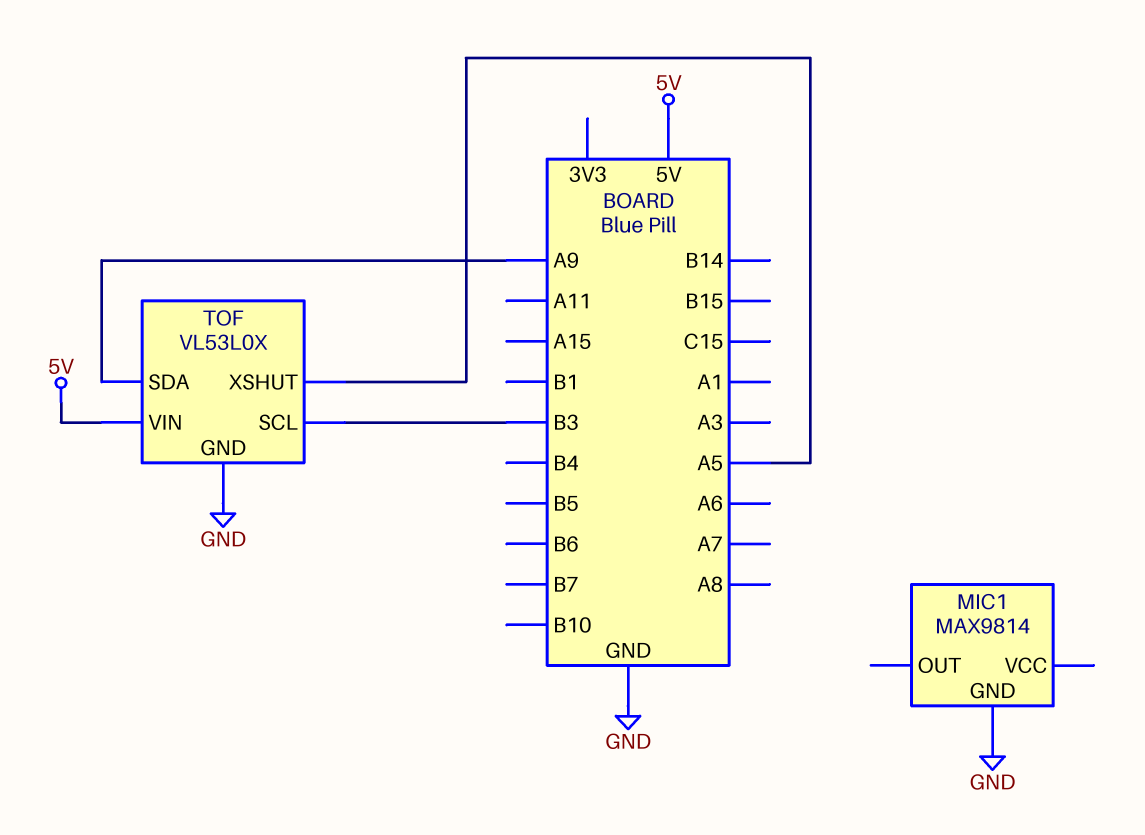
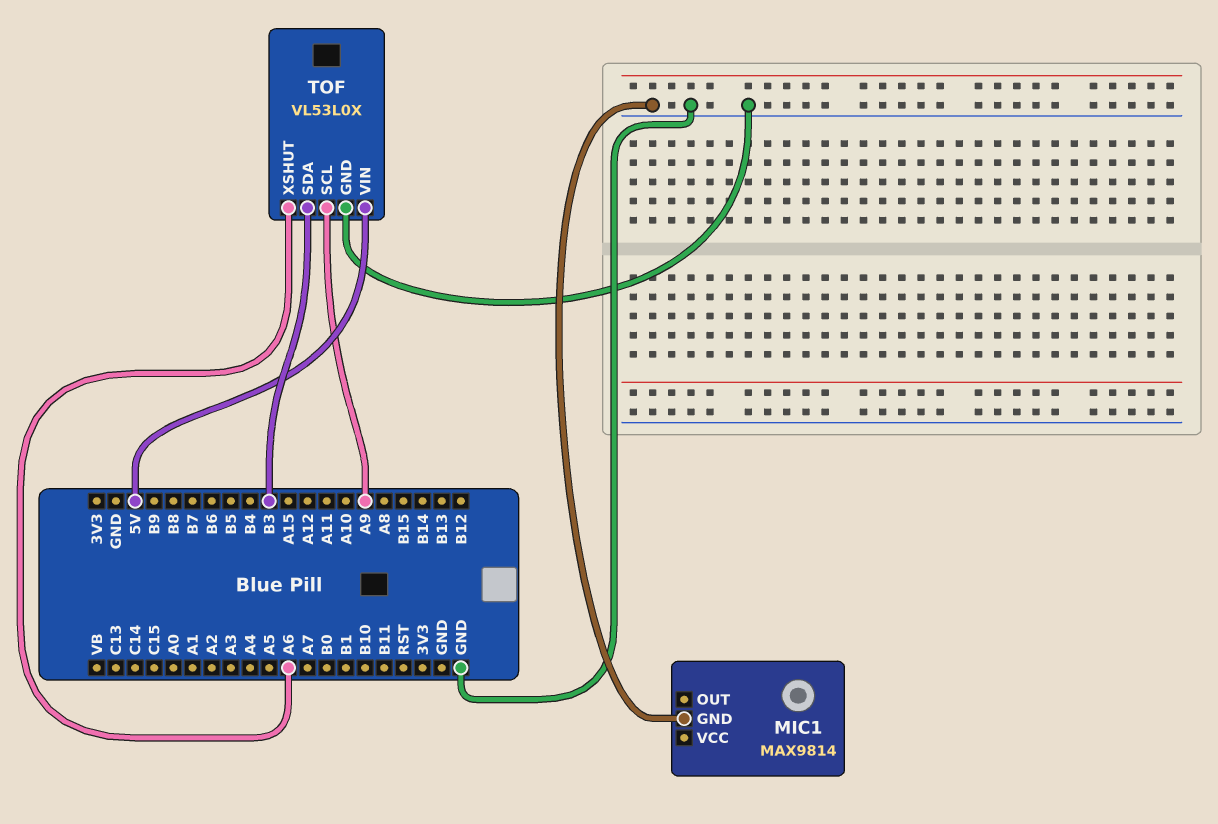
TOF pin SCL: B3 -> A9
TOF pin SDA: A9 -> B3
TOF pin XSHUT: A5 -> A6

